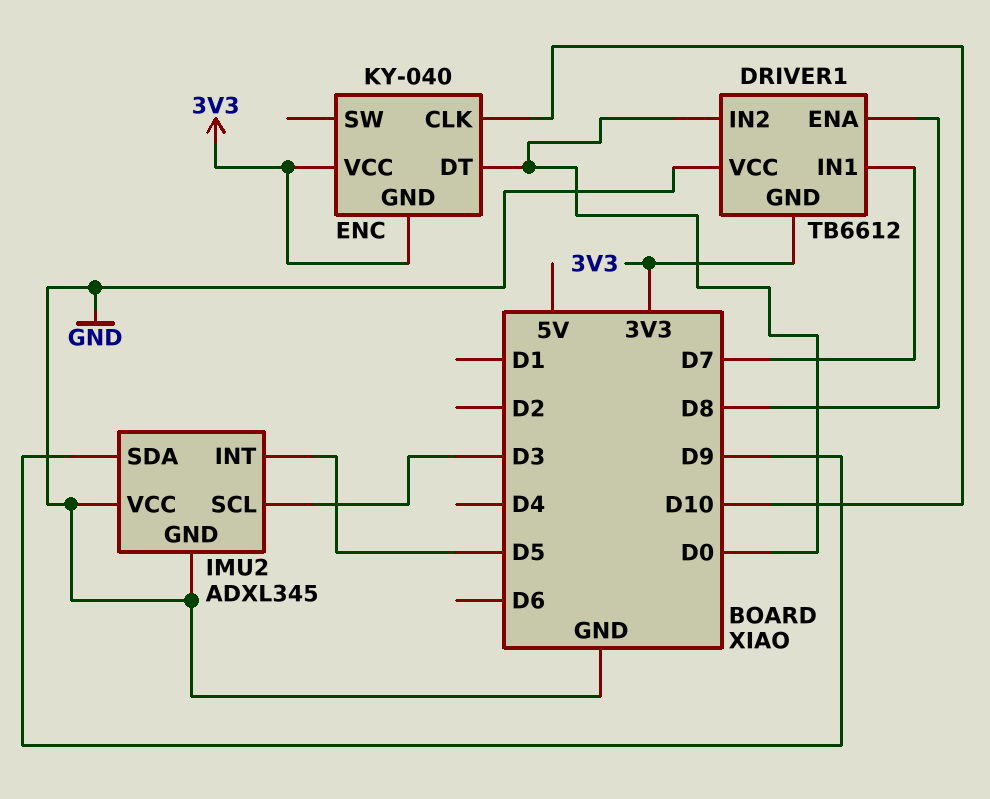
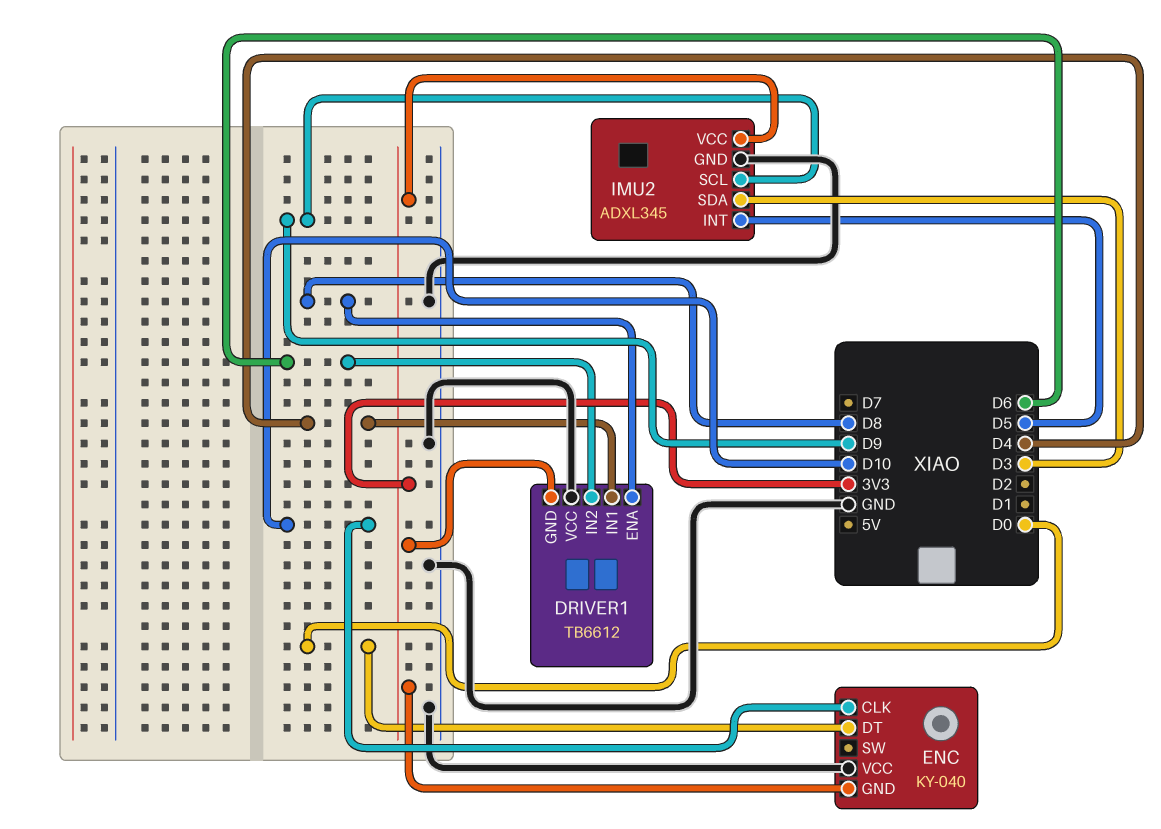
DRIVER1 pin IN1: D7 -> D4
DRIVER1 pin IN2: D0 -> D6
ENC pin VCC: 3V3 -> GND
IMU2 pin SCL: D3 -> D9
IMU2 pin SDA: D9 -> D3
IMU2 pin VCC: GND -> 3V3

